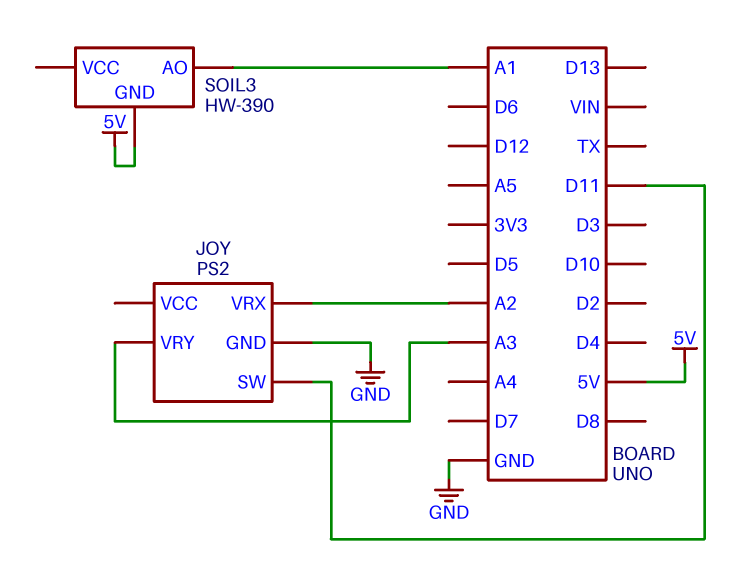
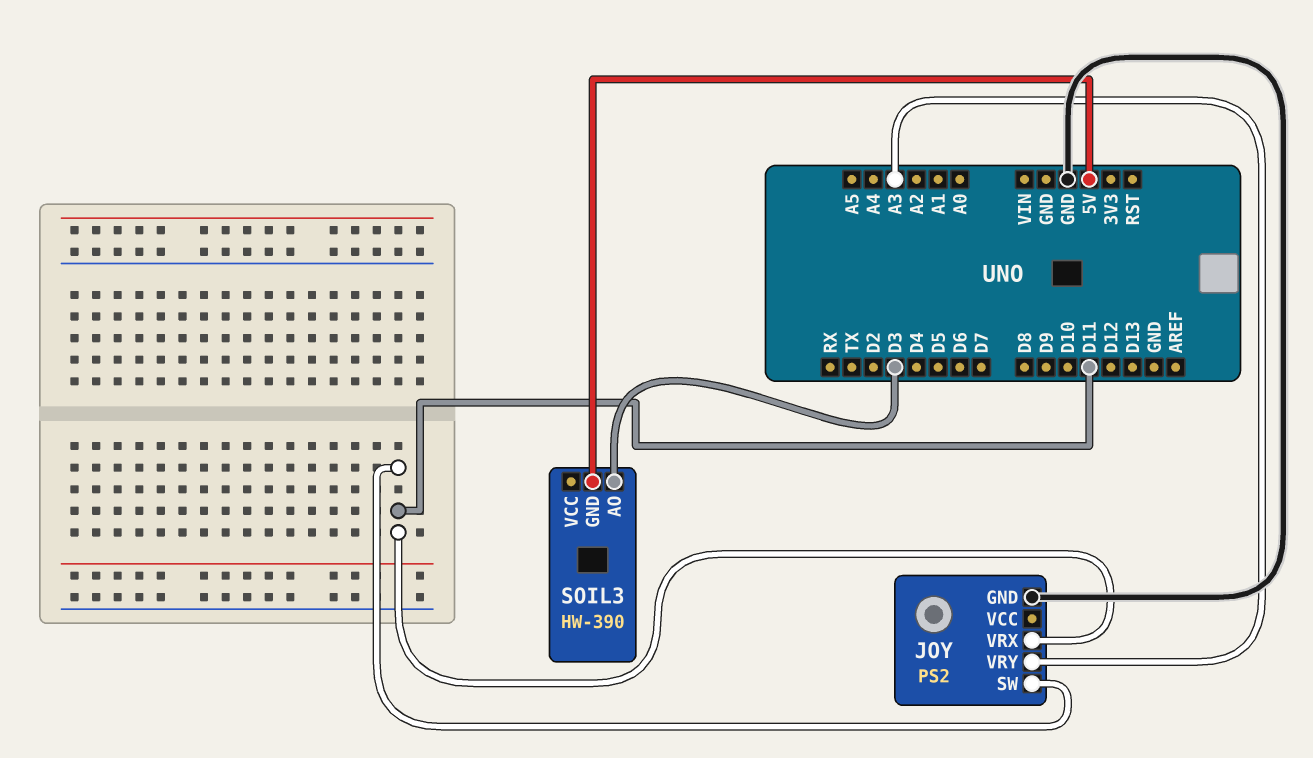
JOY pin VRX: A2 -> D11
SOIL3 pin AO: A1 -> D3

